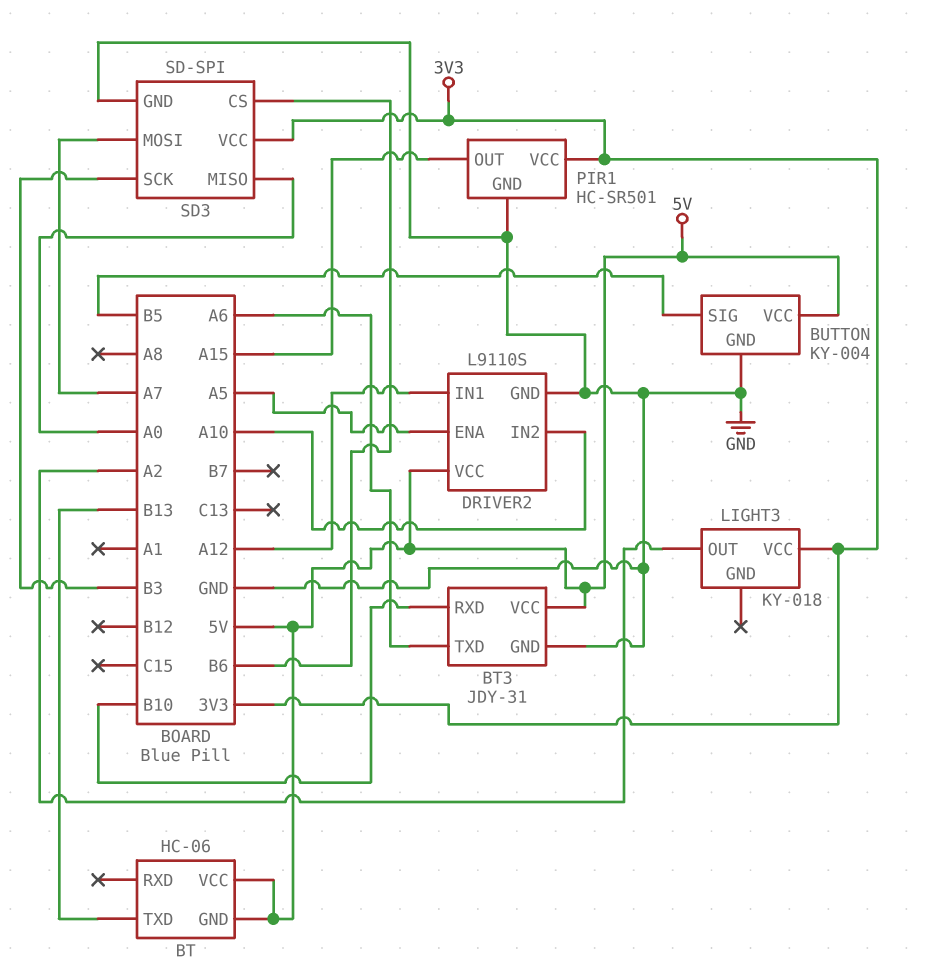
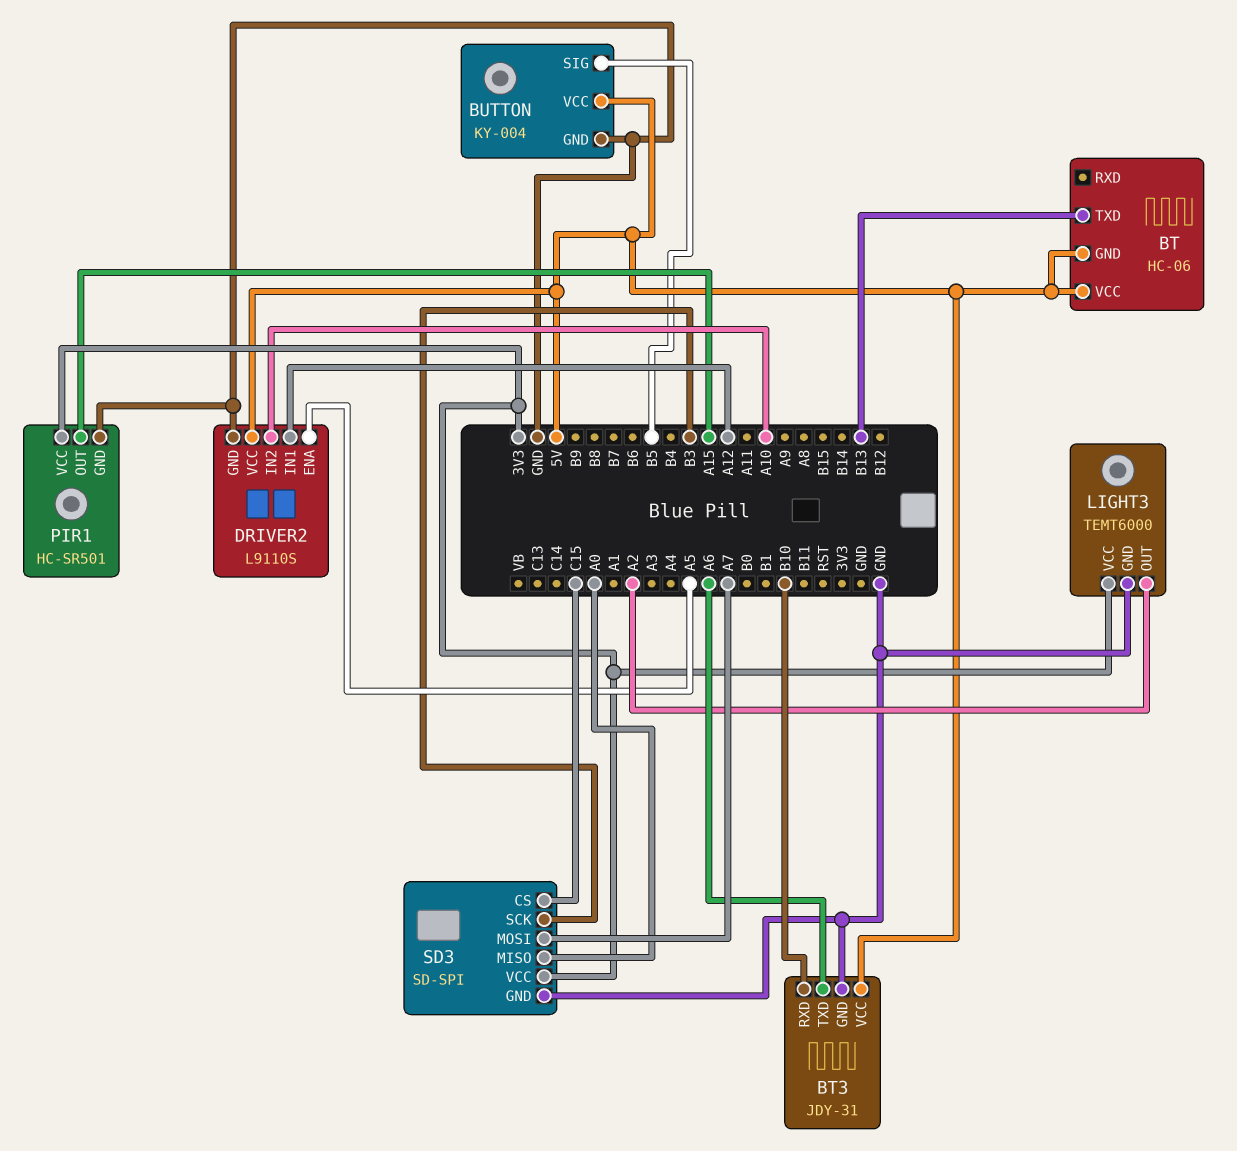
LIGHT3: KY-018 -> TEMT6000
LIGHT3 pin GND: none -> GND
SD3 pin CS: B6 -> C15

